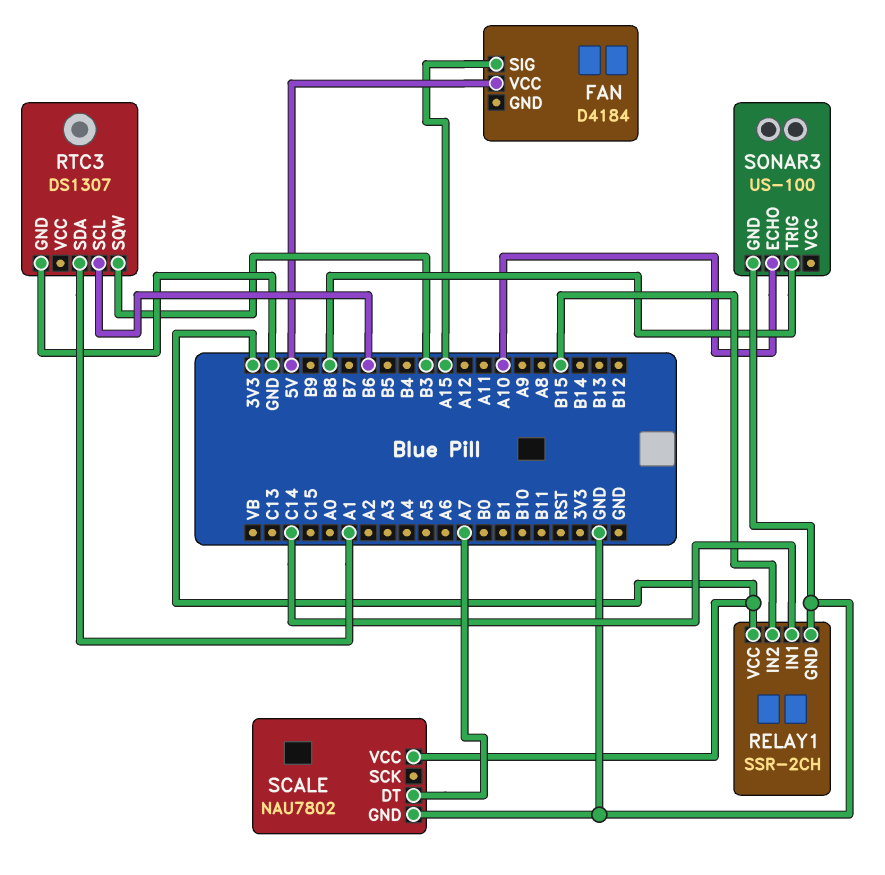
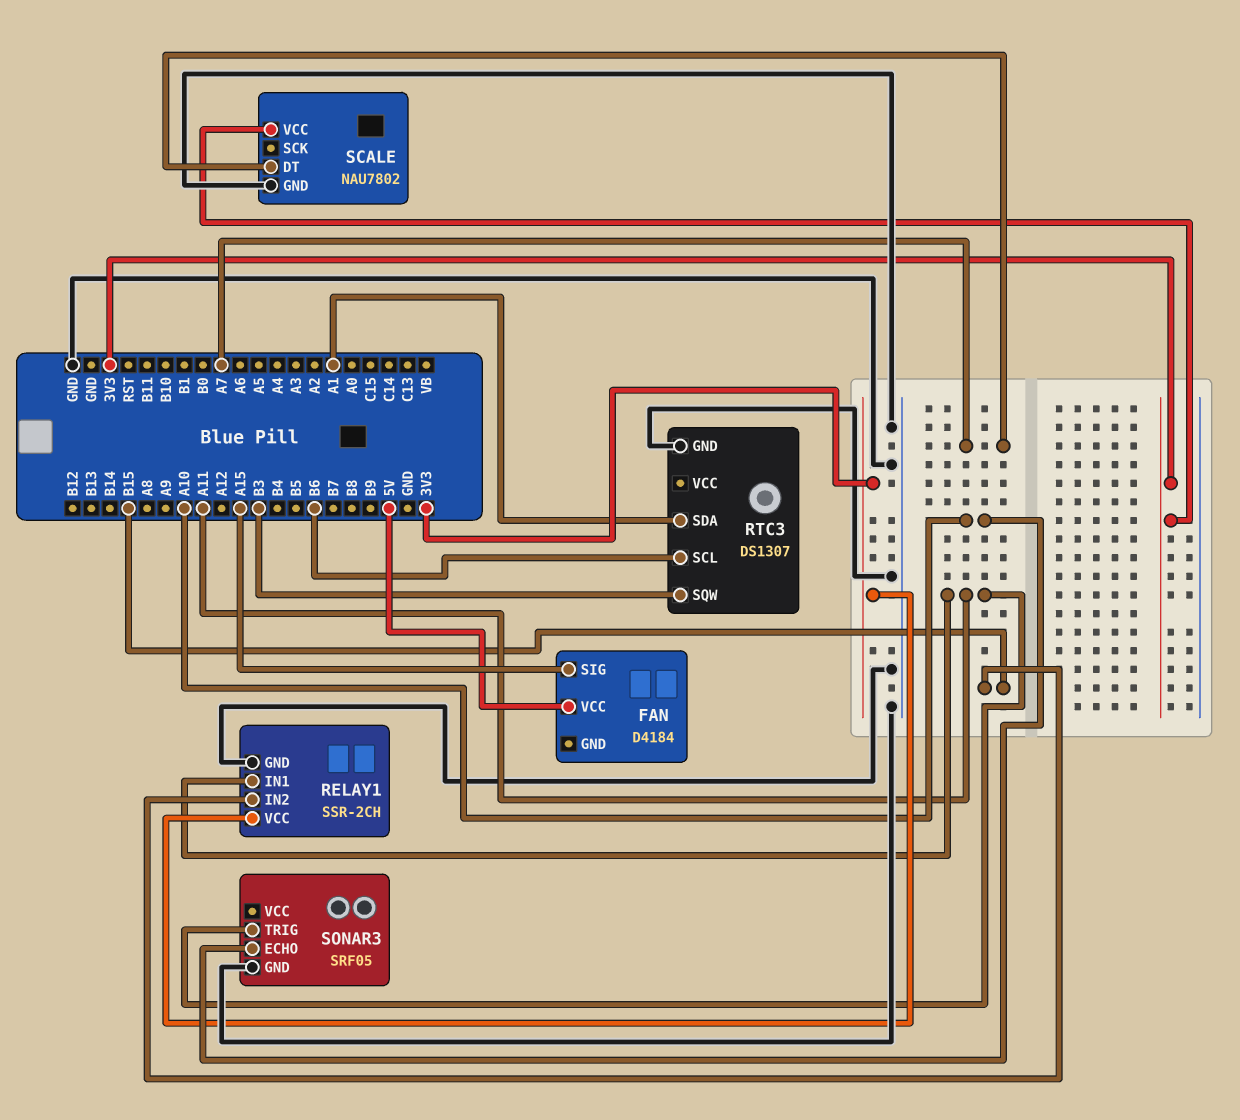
RELAY1 pin IN1: C14 -> A11
SONAR3: US-100 -> SRF05
SONAR3 pin TRIG: B8 -> A11

